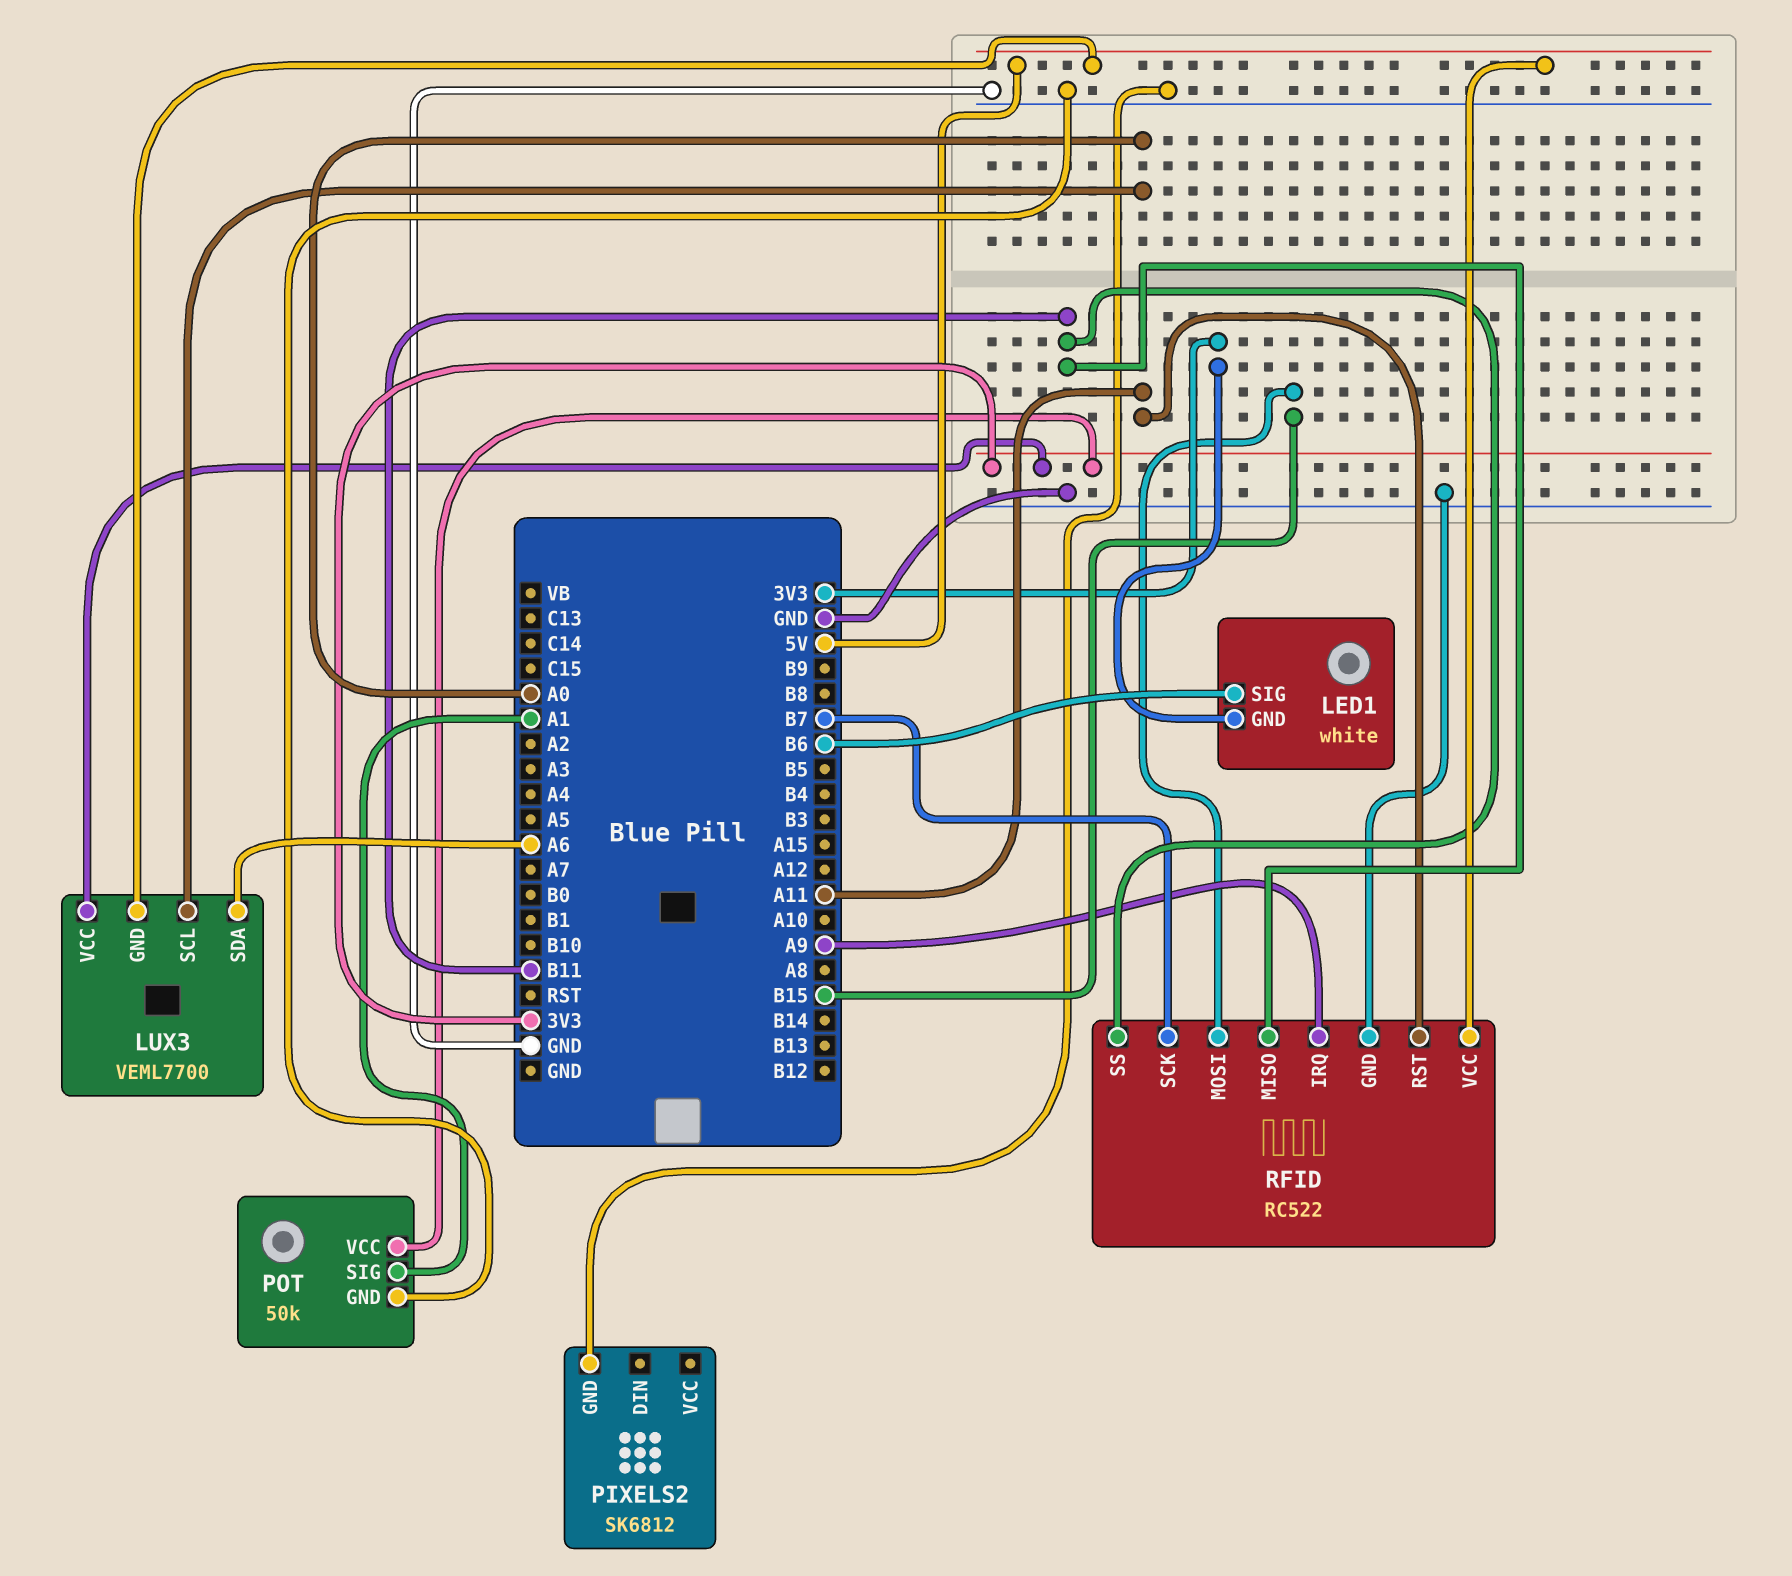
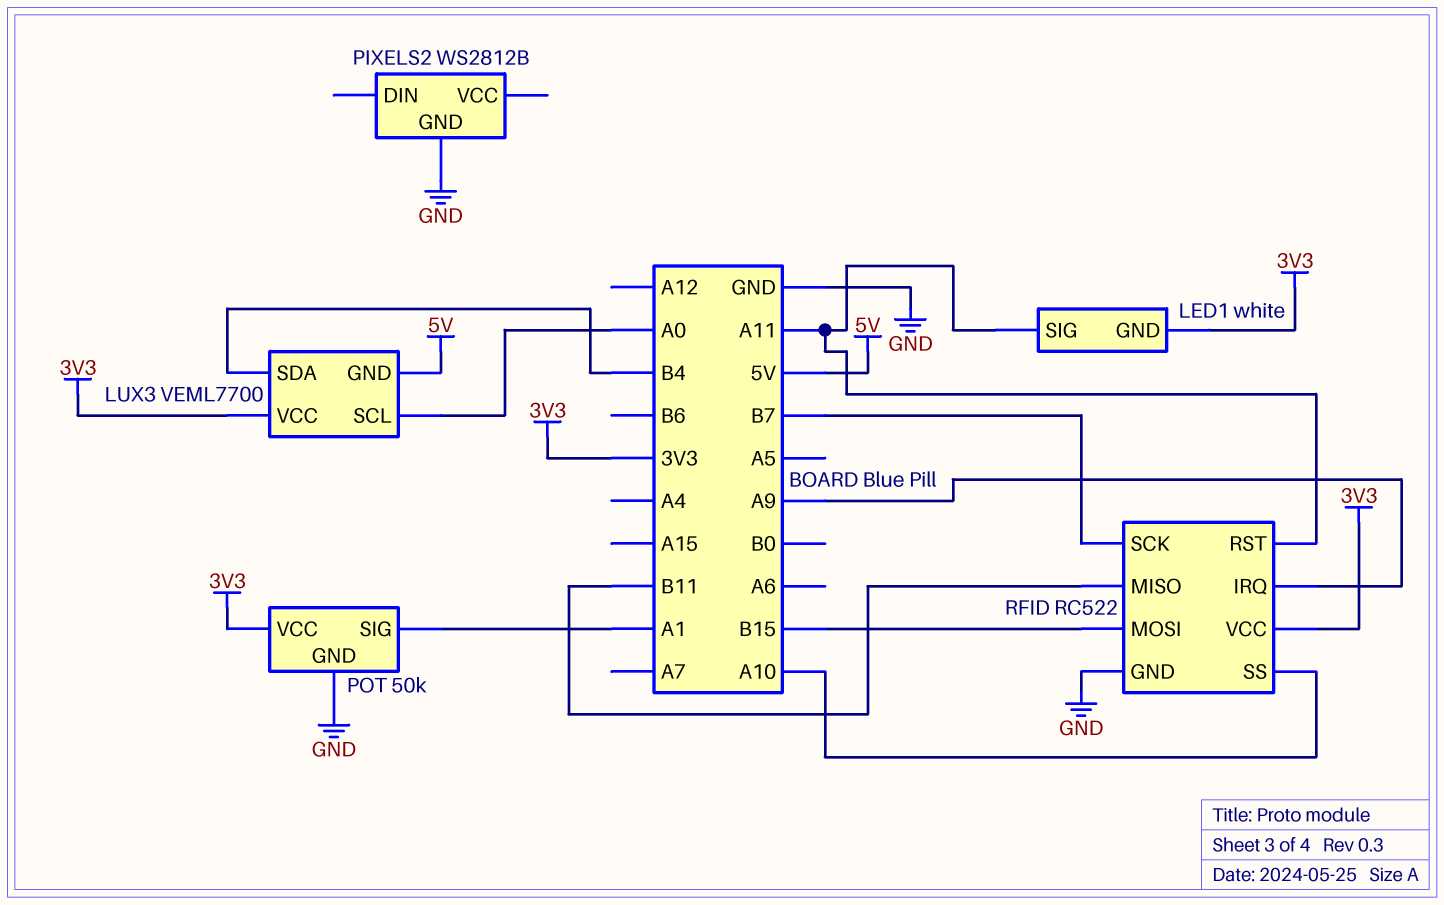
LED1 pin SIG: B6 -> A11
LUX3 pin SDA: A6 -> B4
PIXELS2: SK6812 -> WS2812B
RFID pin SS: B11 -> A10
RFID pin VCC: 5V -> 3V3

